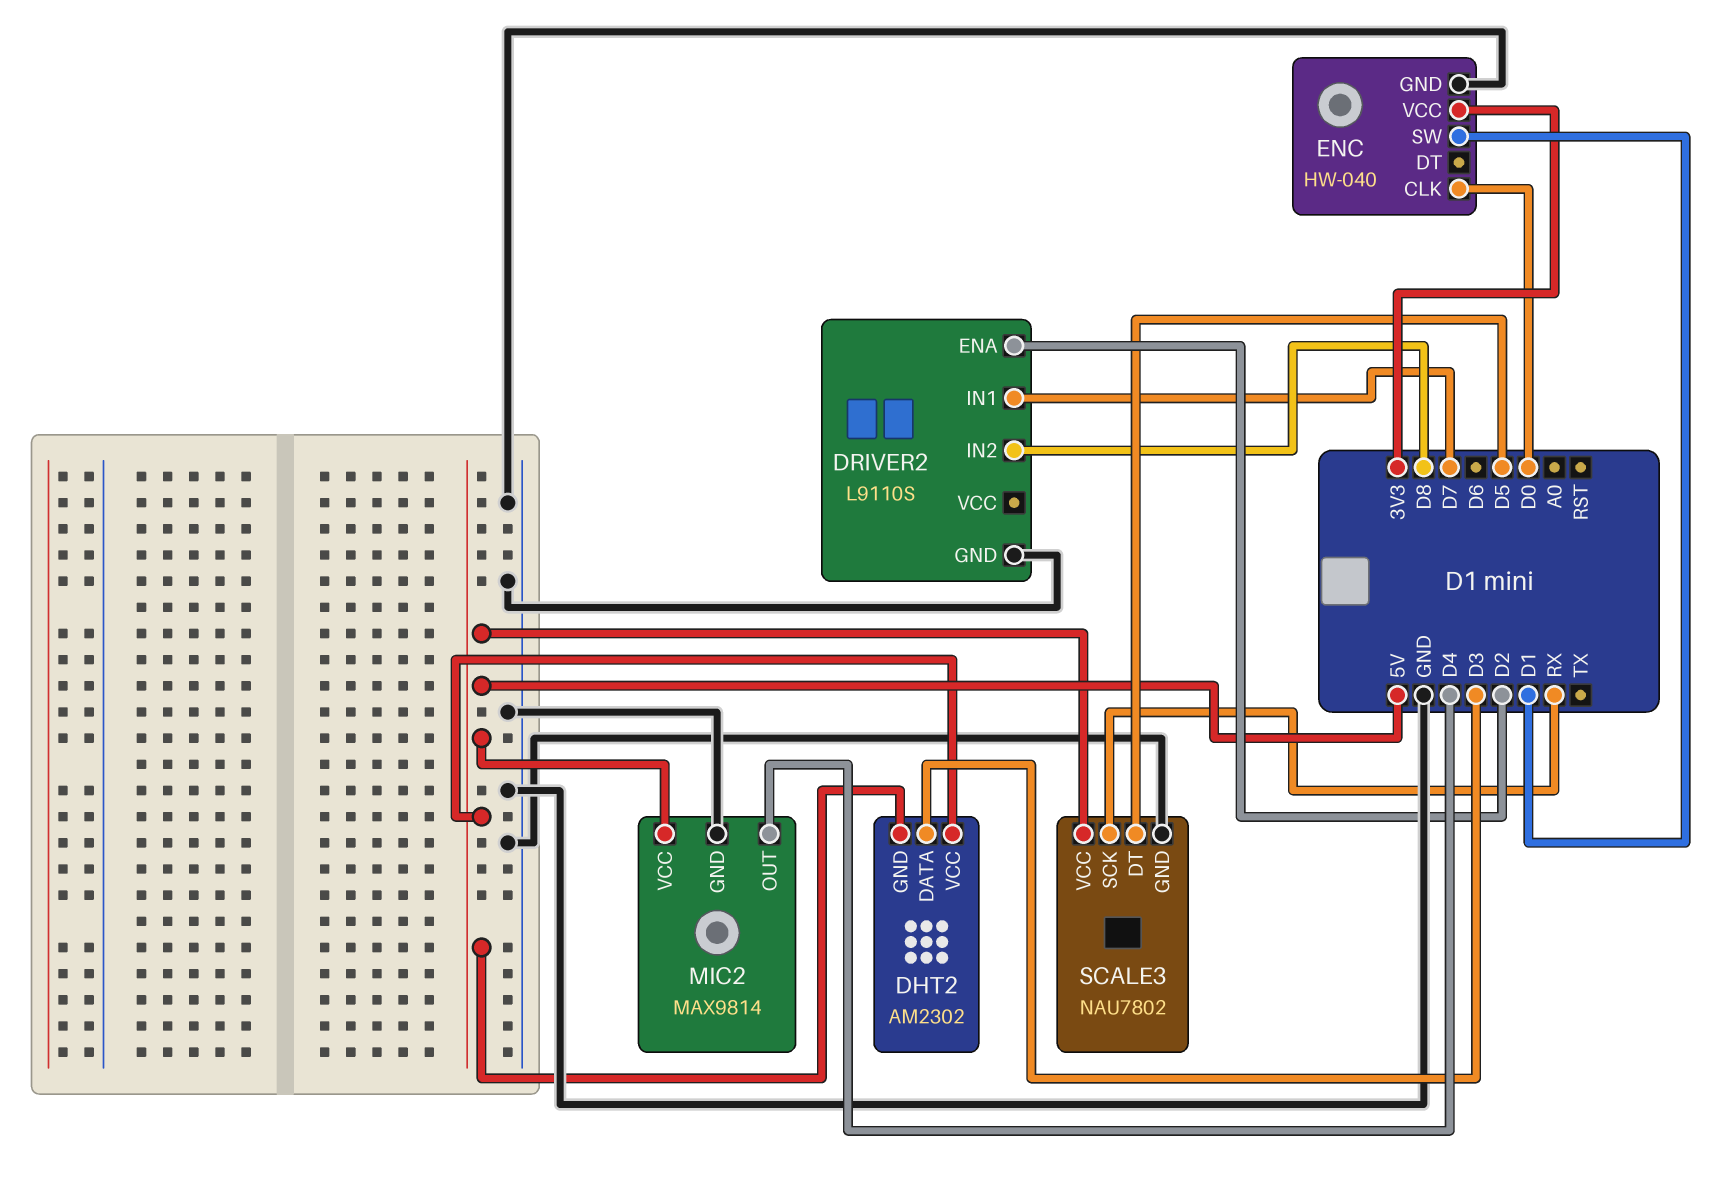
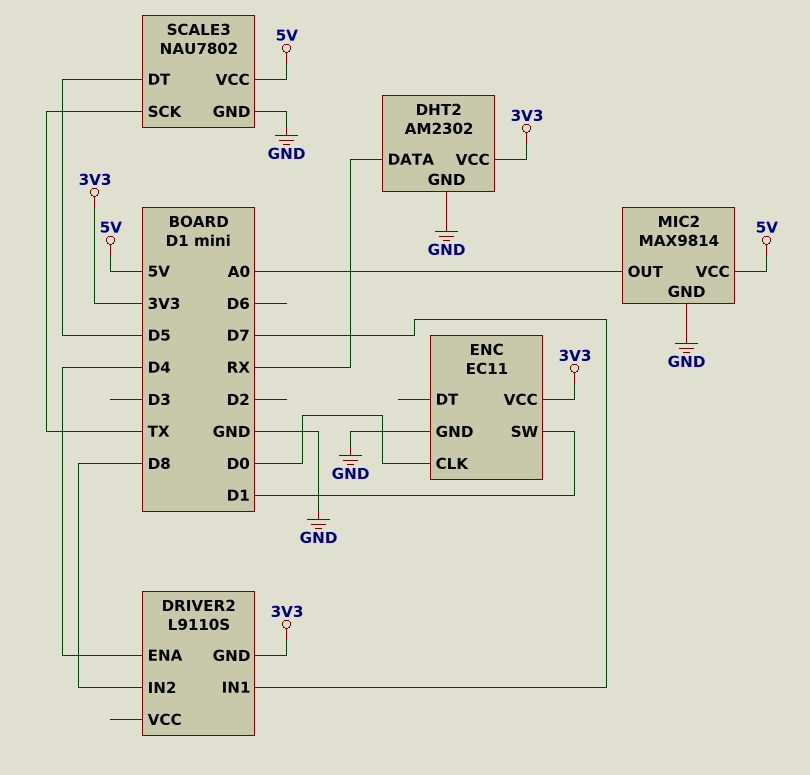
DHT2 pin DATA: D3 -> RX
DHT2 pin GND: 5V -> GND
DHT2 pin VCC: 5V -> 3V3
DRIVER2 pin ENA: D2 -> D4
DRIVER2 pin GND: GND -> 3V3
ENC: HW-040 -> EC11
MIC2 pin OUT: D4 -> A0
SCALE3 pin SCK: RX -> TX

